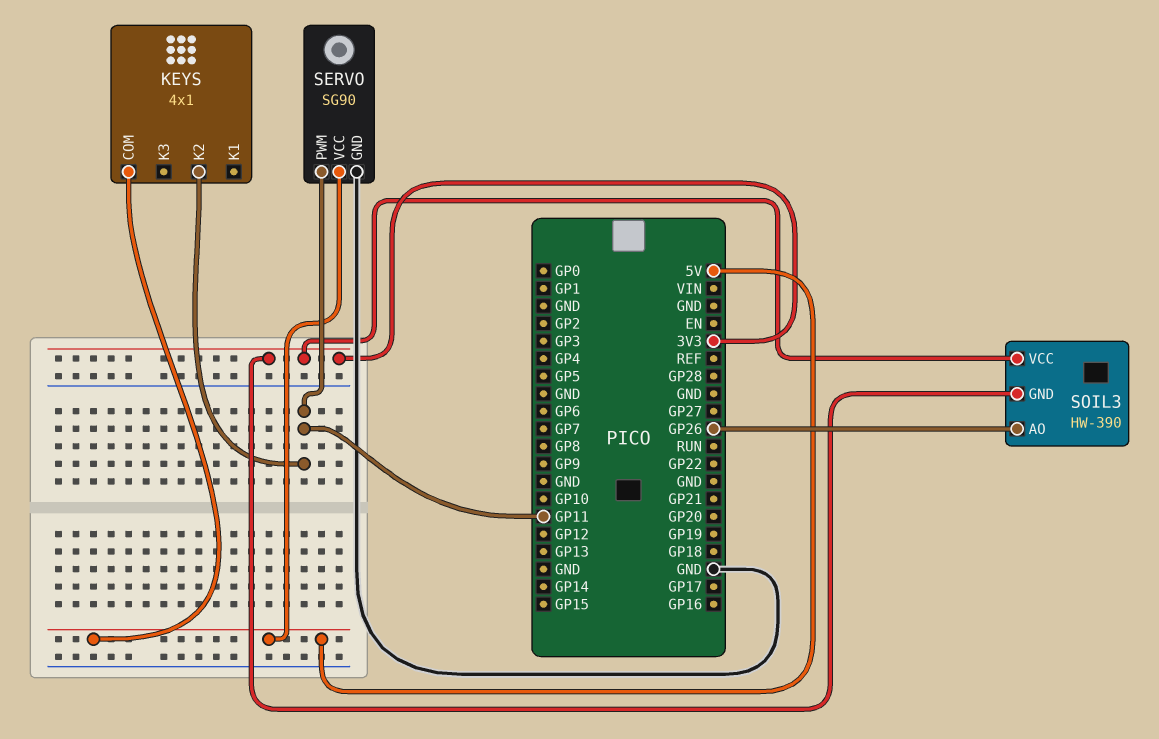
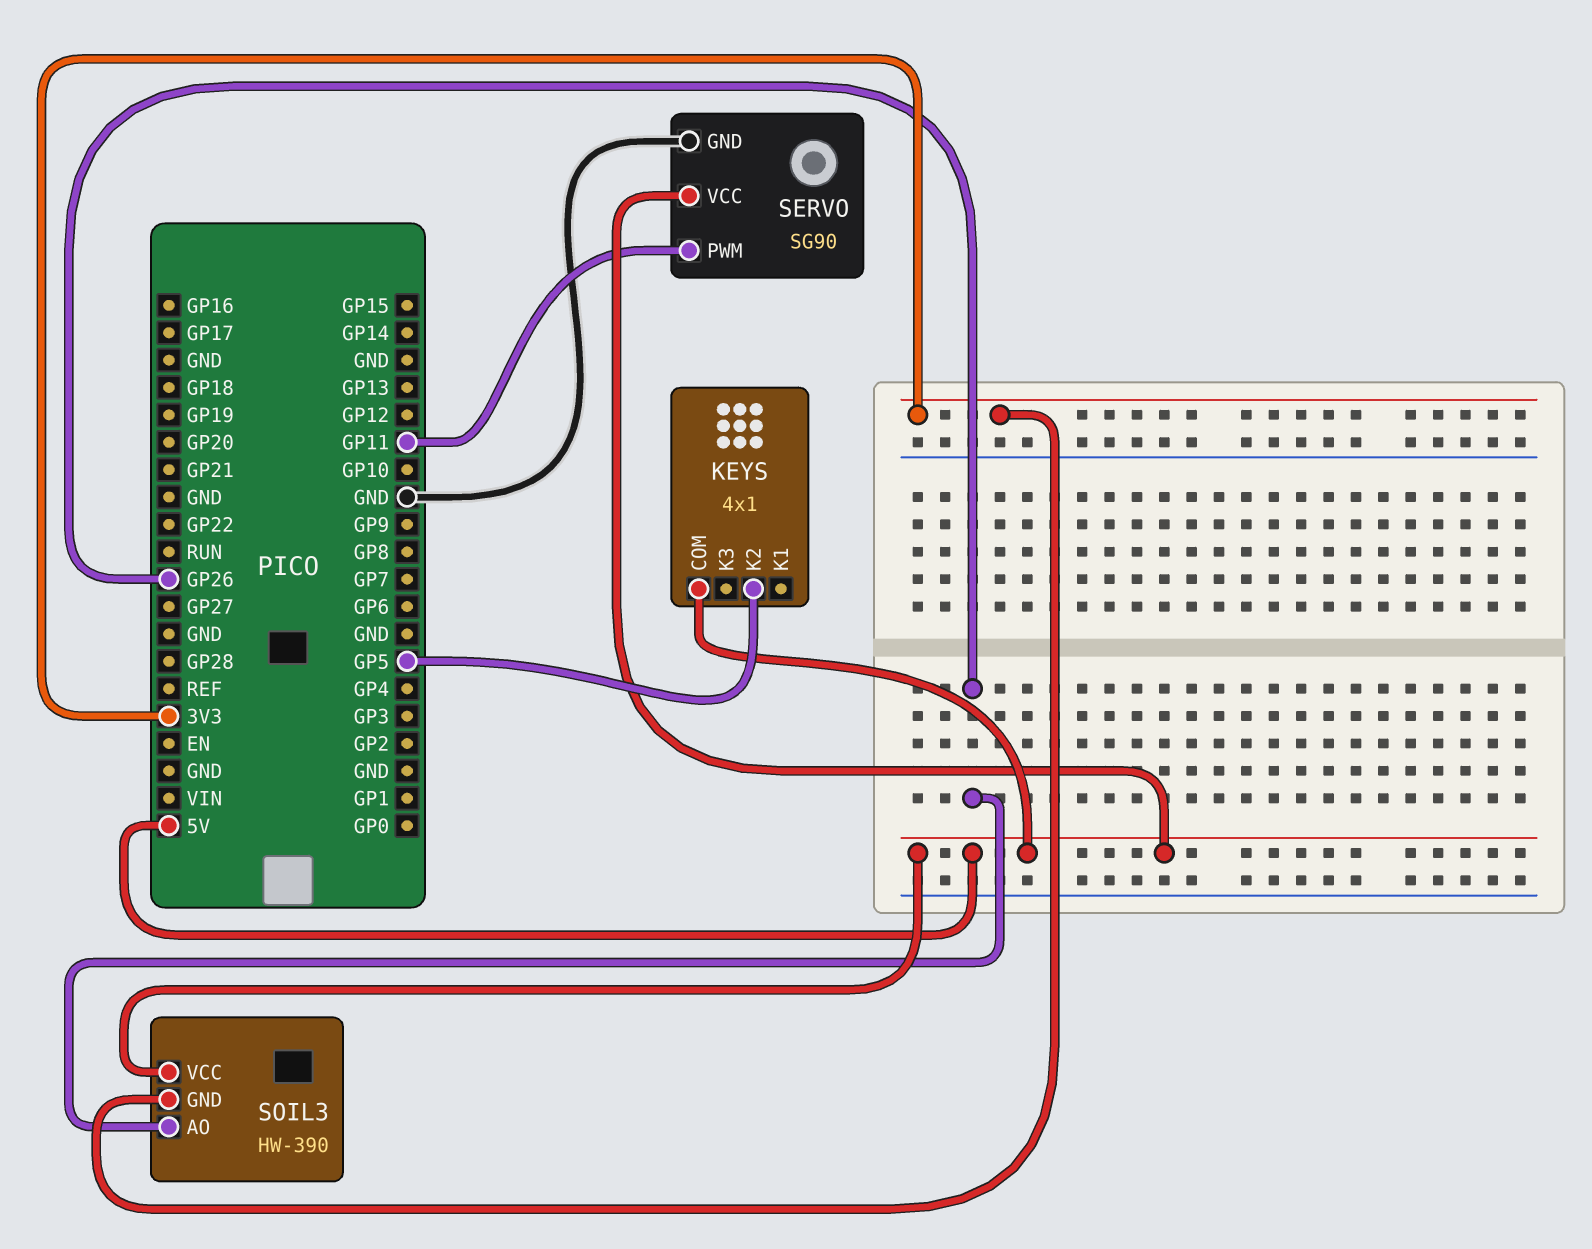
KEYS pin K2: GP11 -> GP5
SOIL3 pin VCC: 3V3 -> 5V

